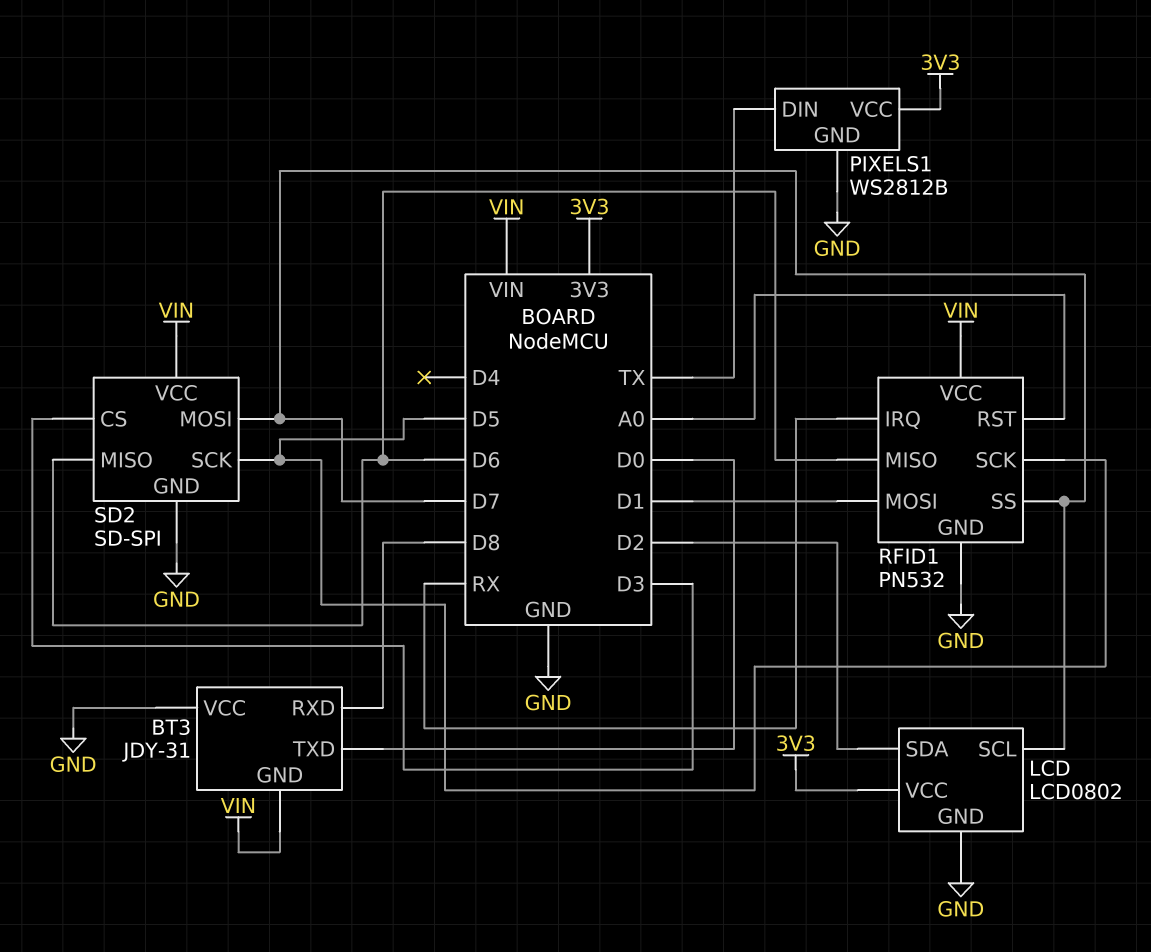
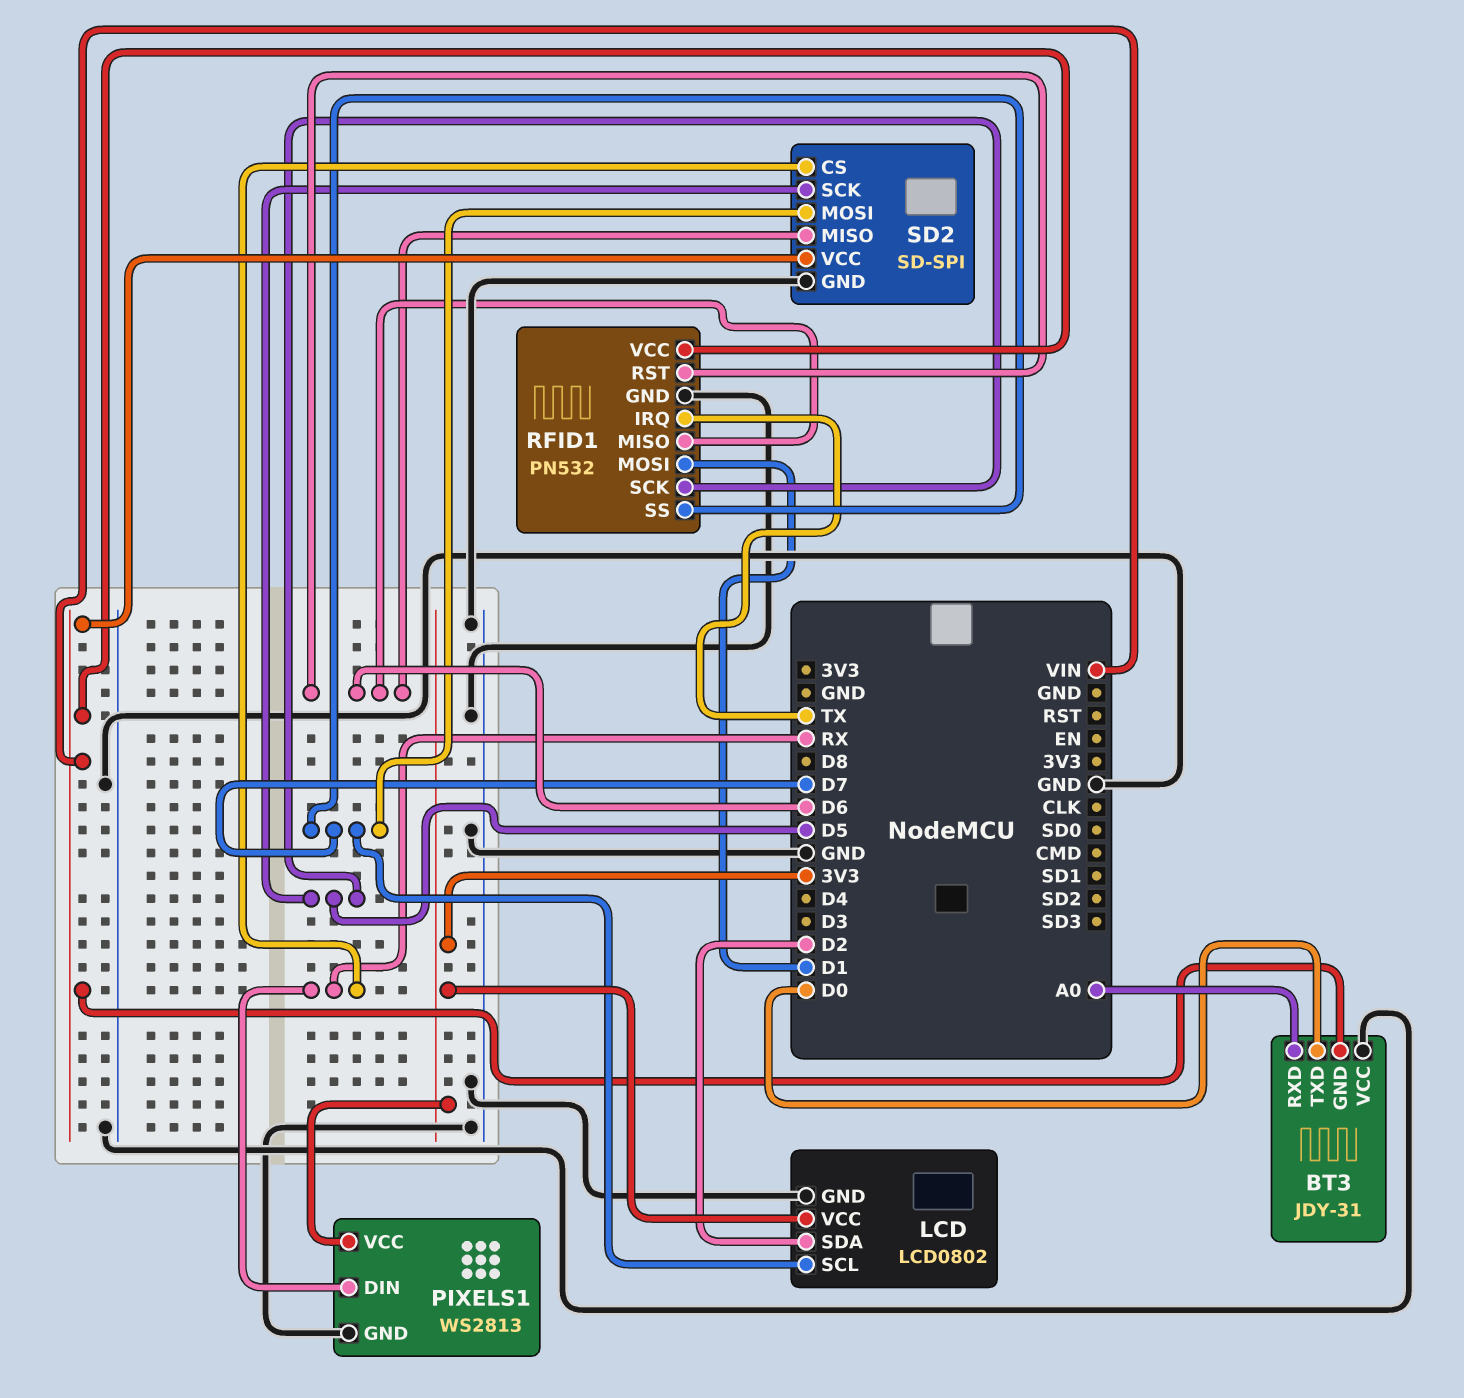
BT3 pin RXD: D8 -> A0
PIXELS1: WS2812B -> WS2813
PIXELS1 pin DIN: TX -> RX
RFID1 pin IRQ: RX -> TX
RFID1 pin RST: A0 -> D6
SD2 pin CS: D3 -> RX

